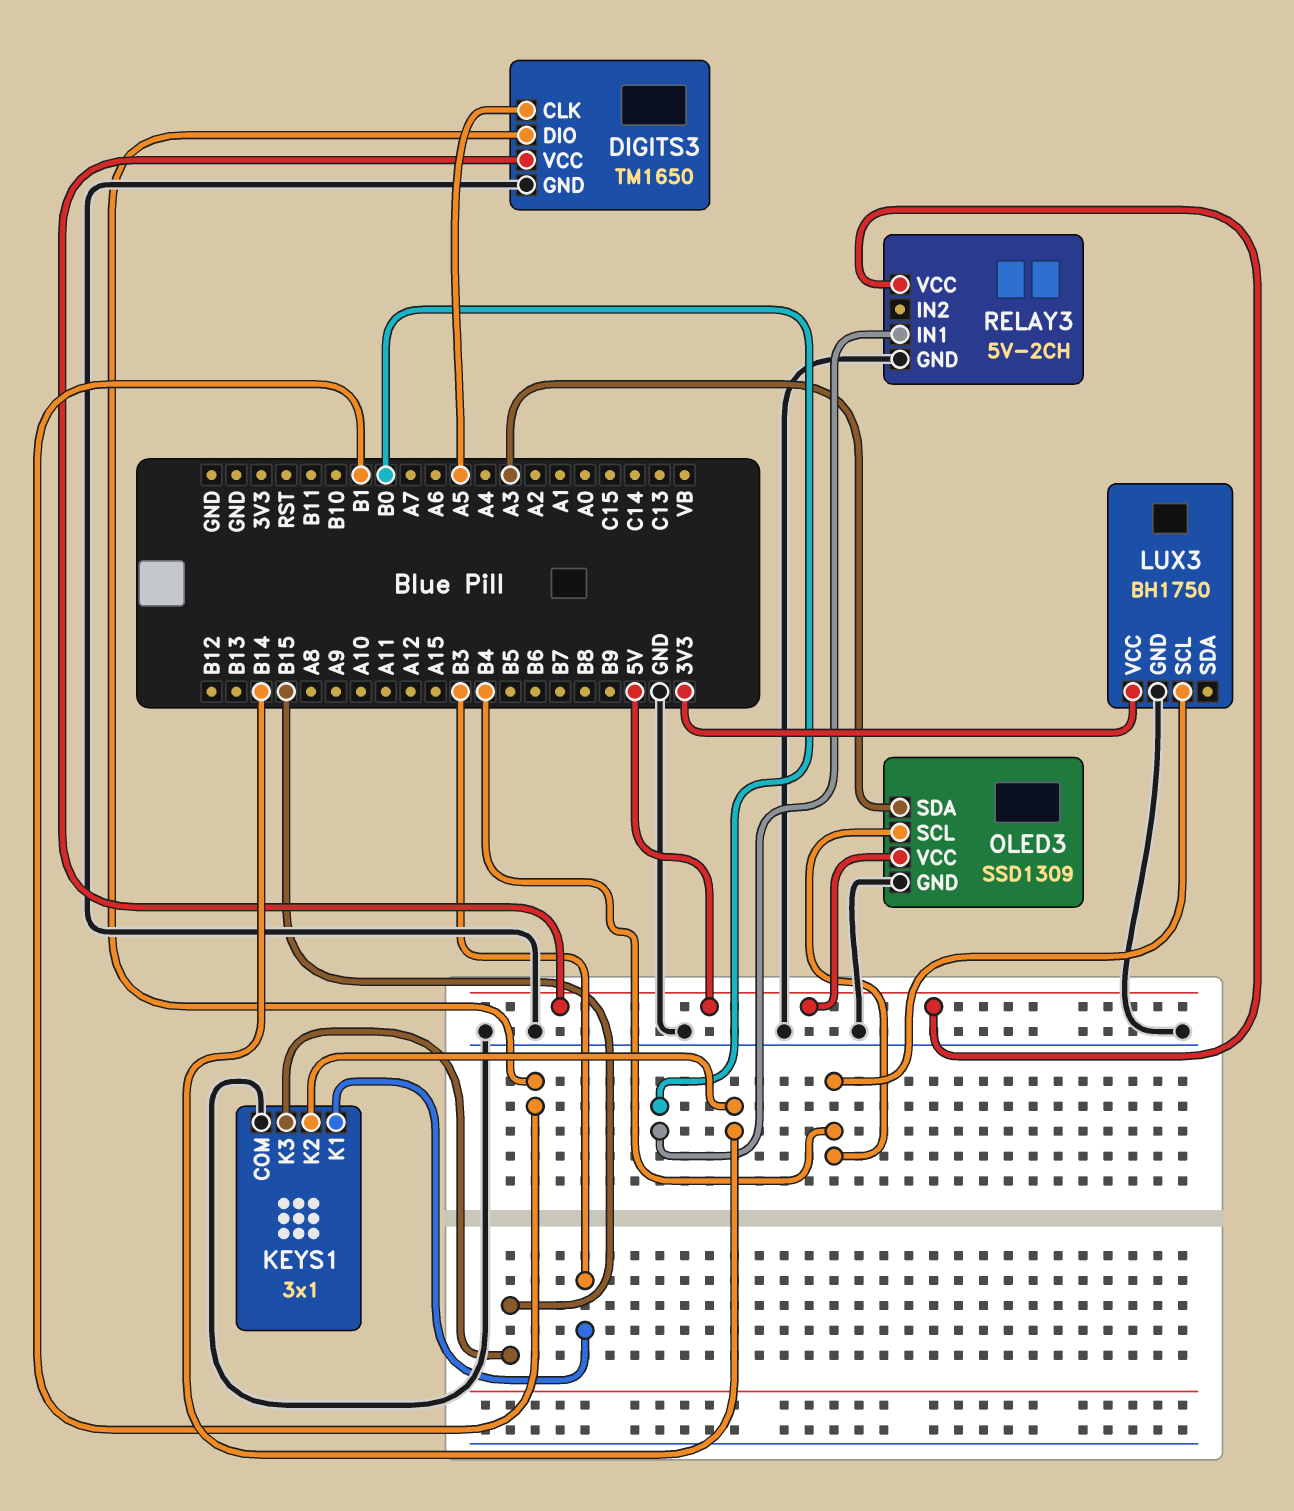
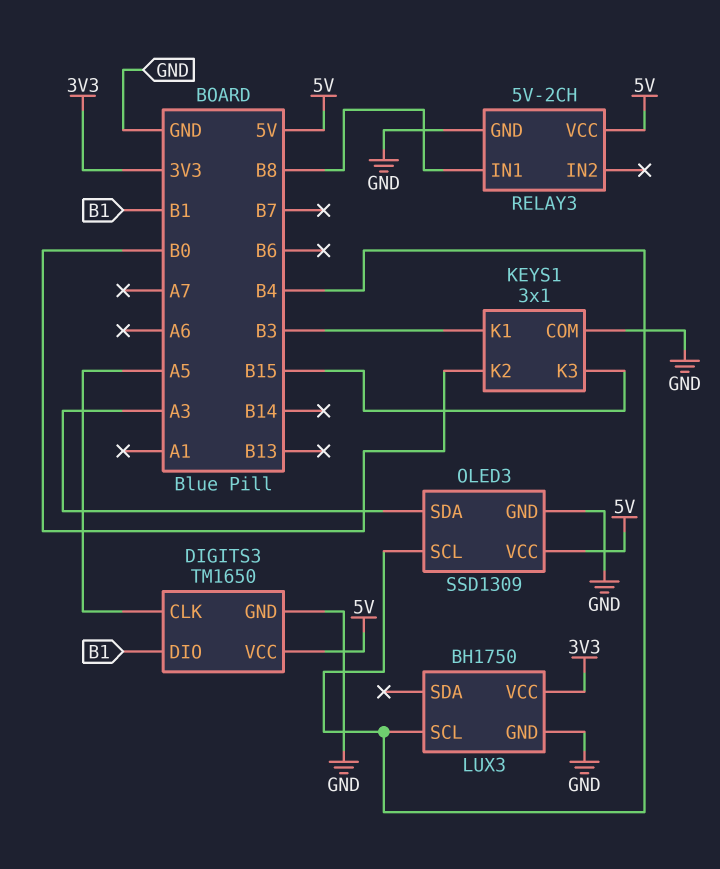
KEYS1 pin K2: B14 -> B0
RELAY3 pin IN1: B0 -> B8

